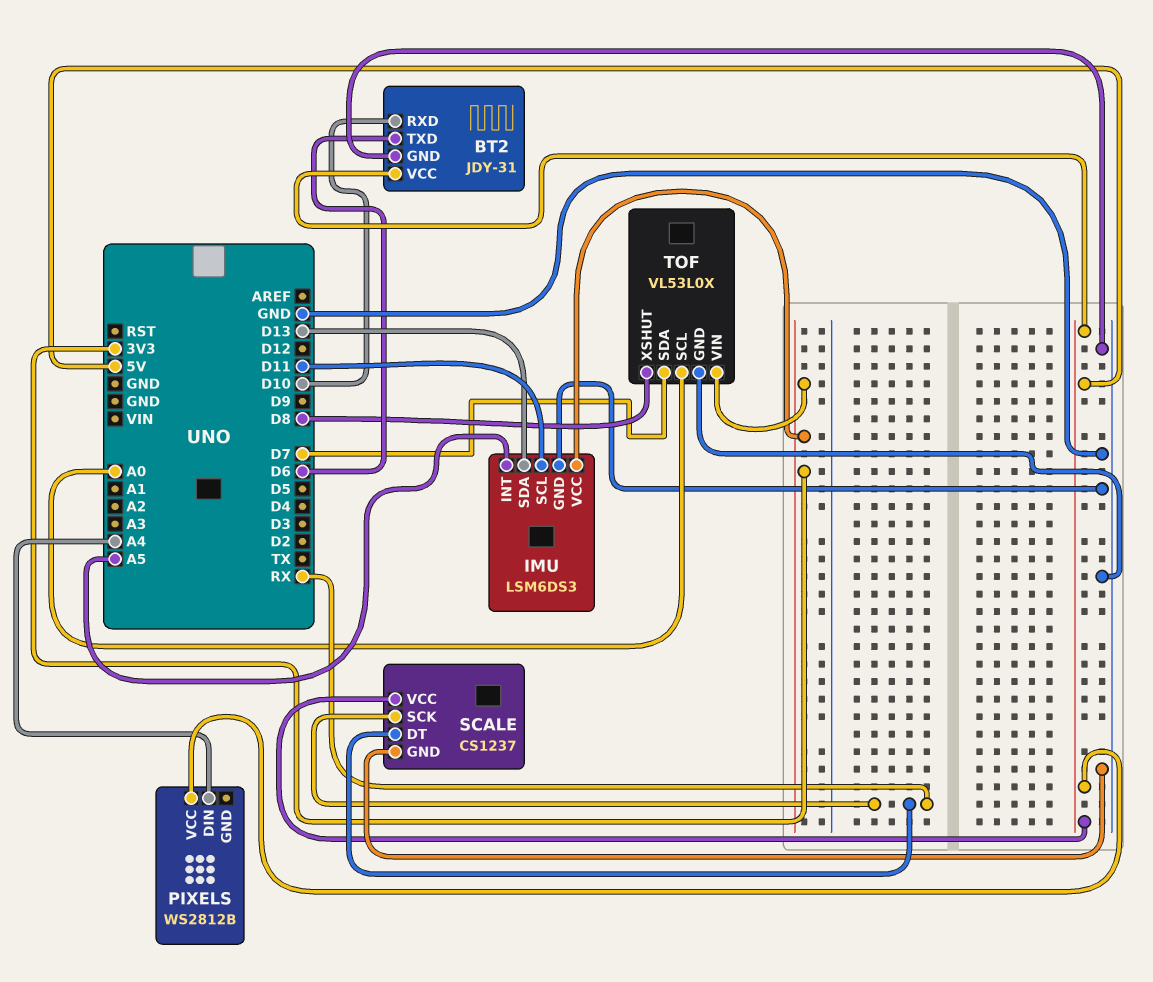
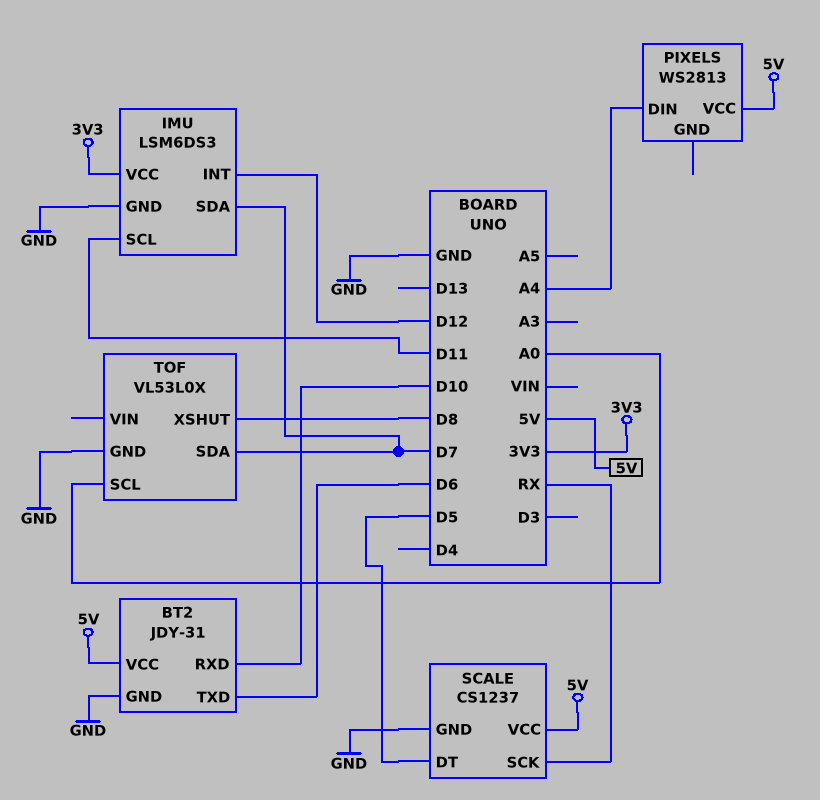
IMU pin INT: A5 -> D12
IMU pin SDA: D13 -> D7
PIXELS: WS2812B -> WS2813
SCALE pin DT: RX -> D5
TOF pin VIN: 3V3 -> none

